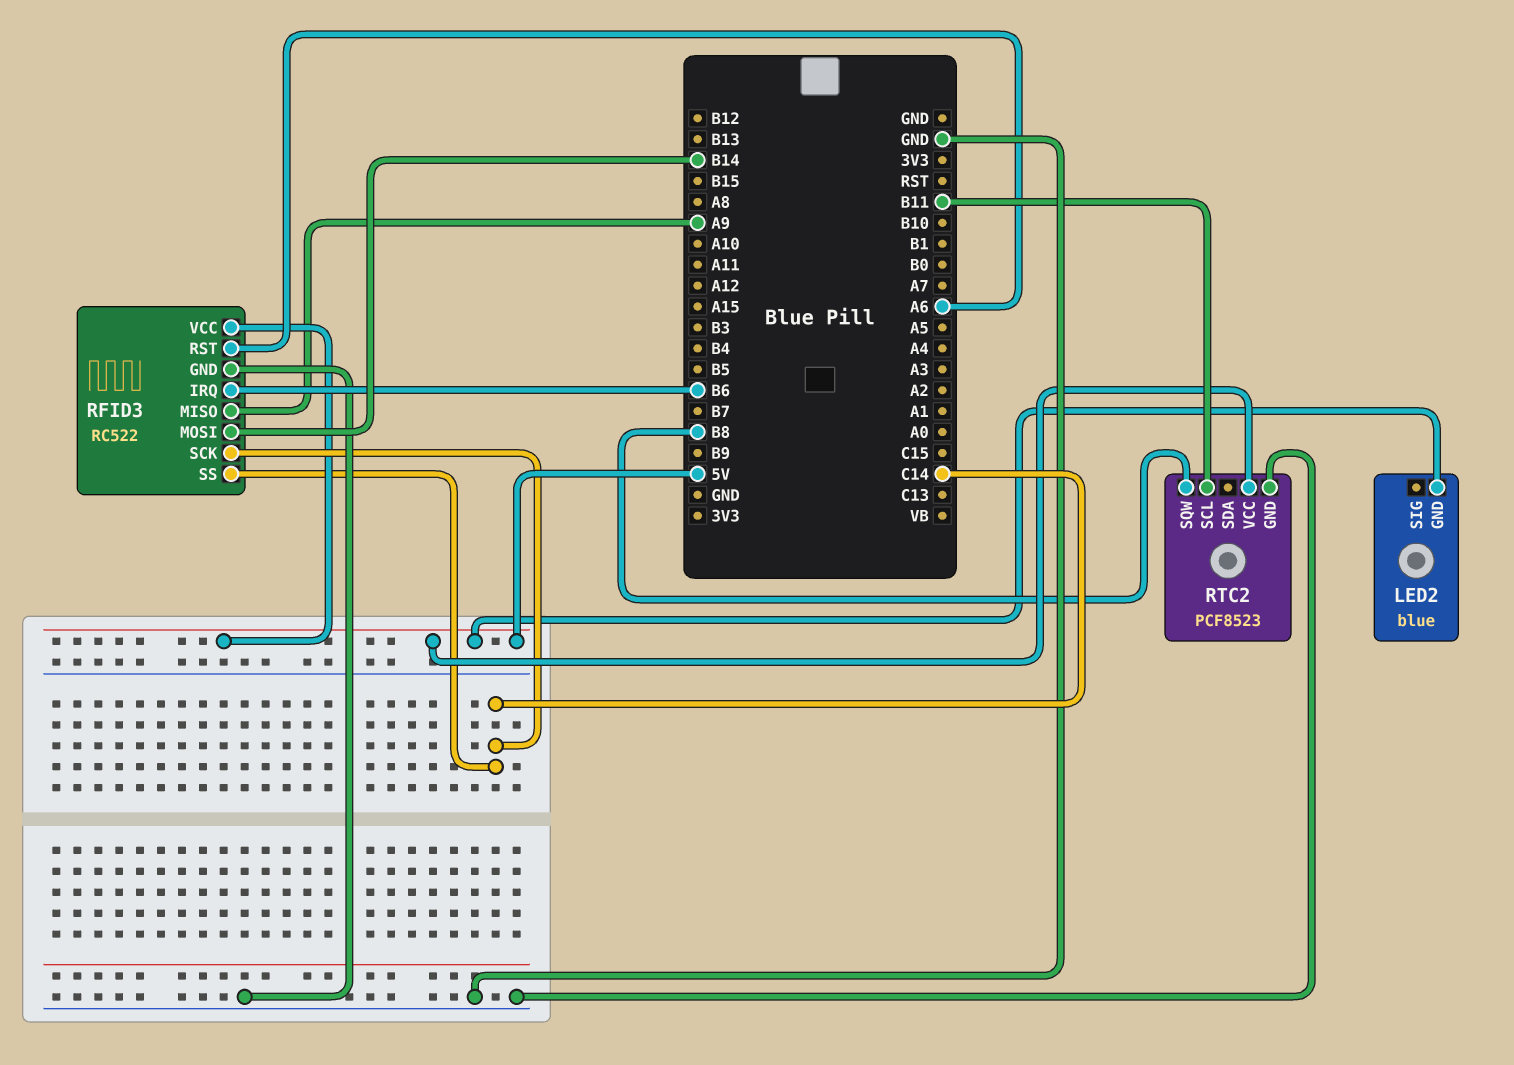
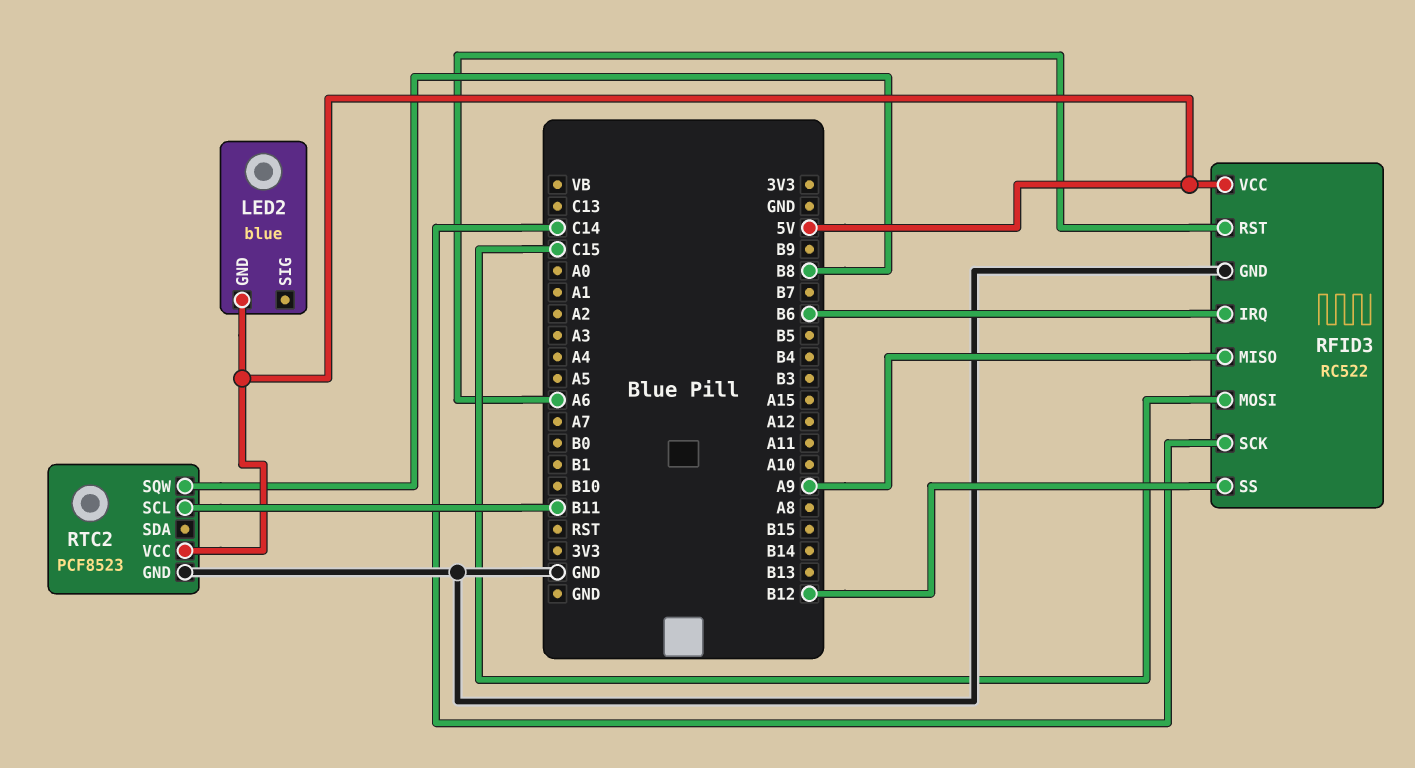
RFID3 pin MOSI: B14 -> C15
RFID3 pin SS: C14 -> B12

